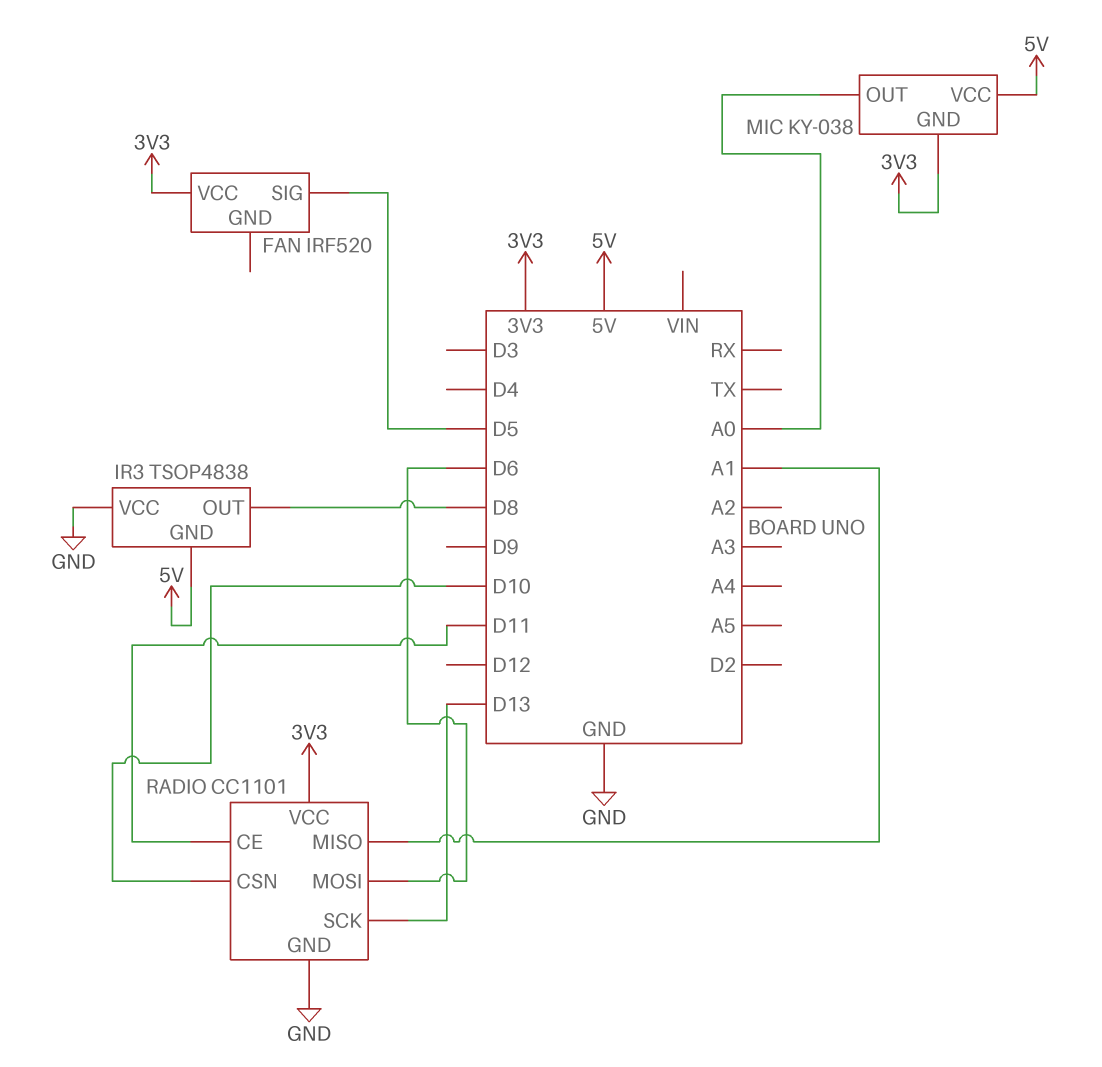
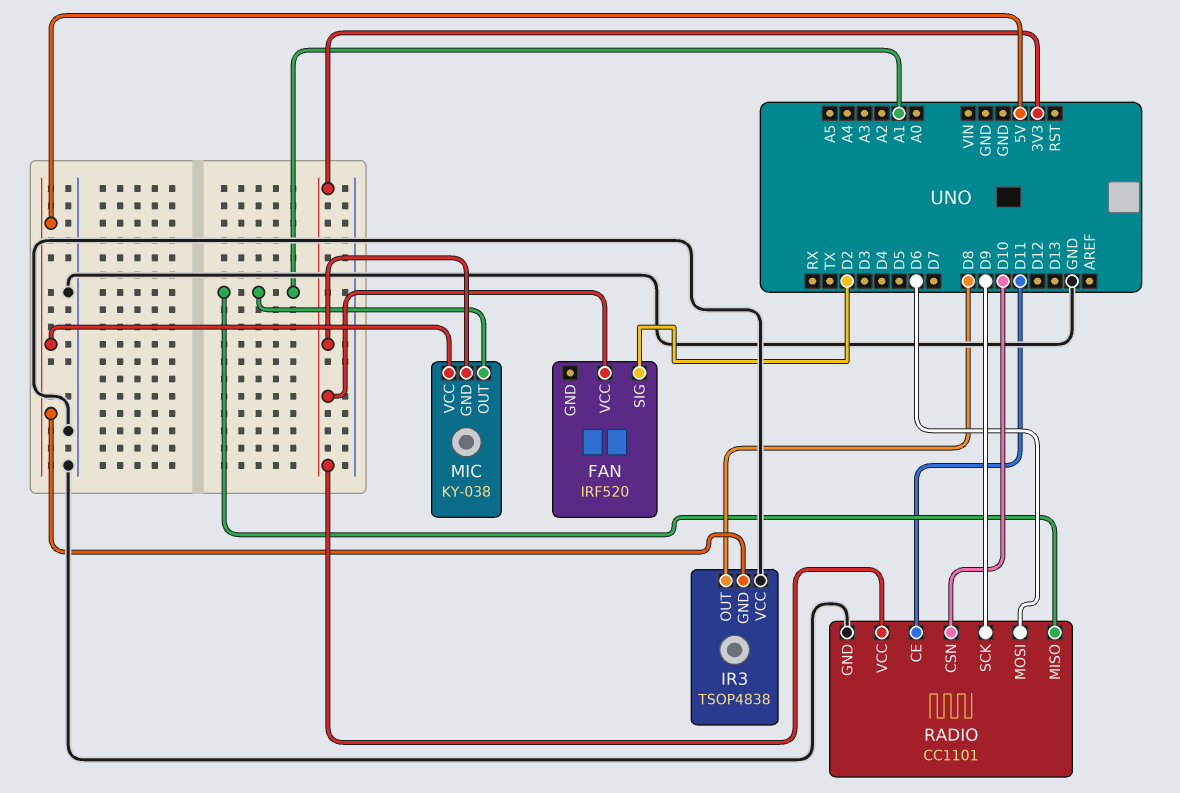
FAN pin SIG: D5 -> D2
MIC pin OUT: A0 -> A1
RADIO pin SCK: D13 -> D9

